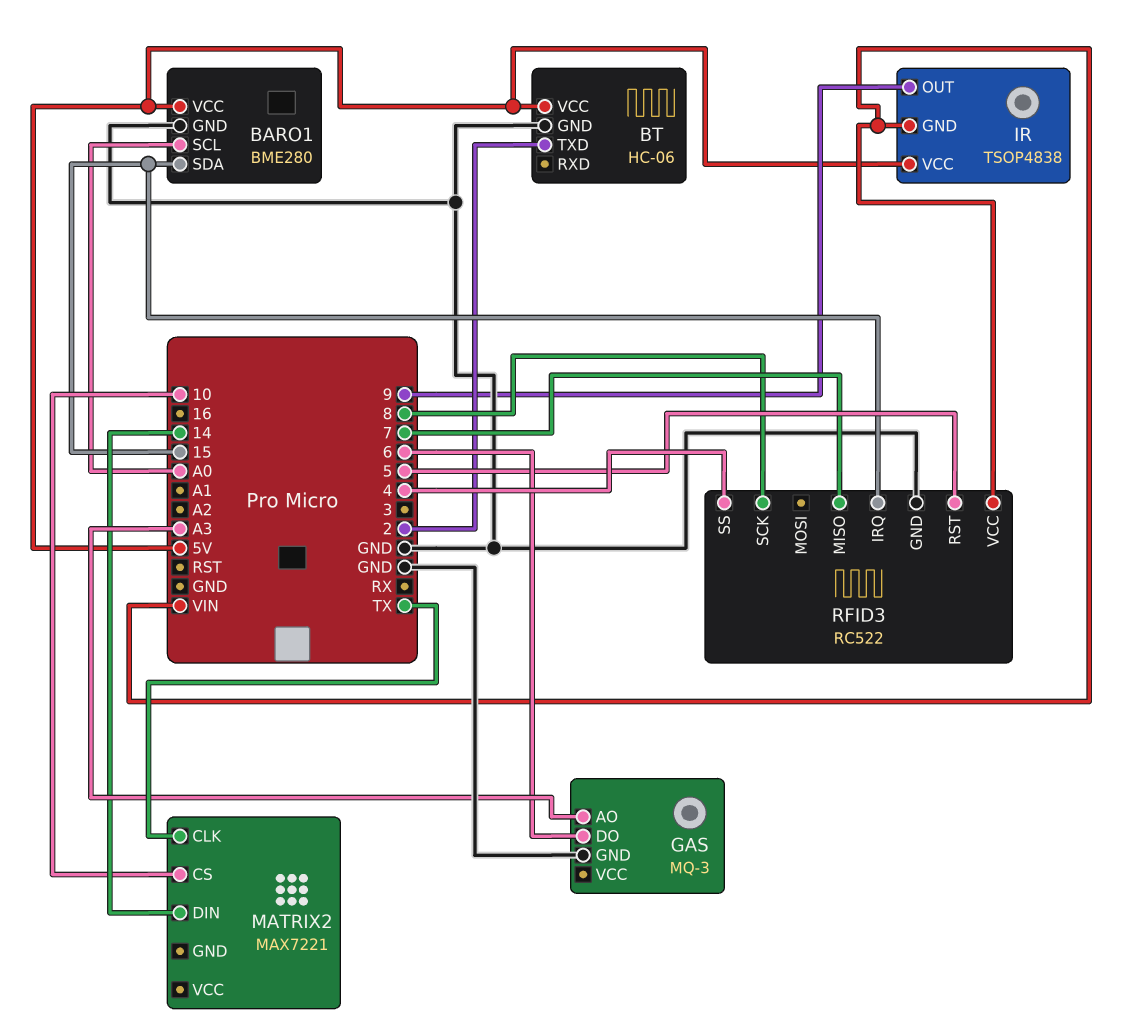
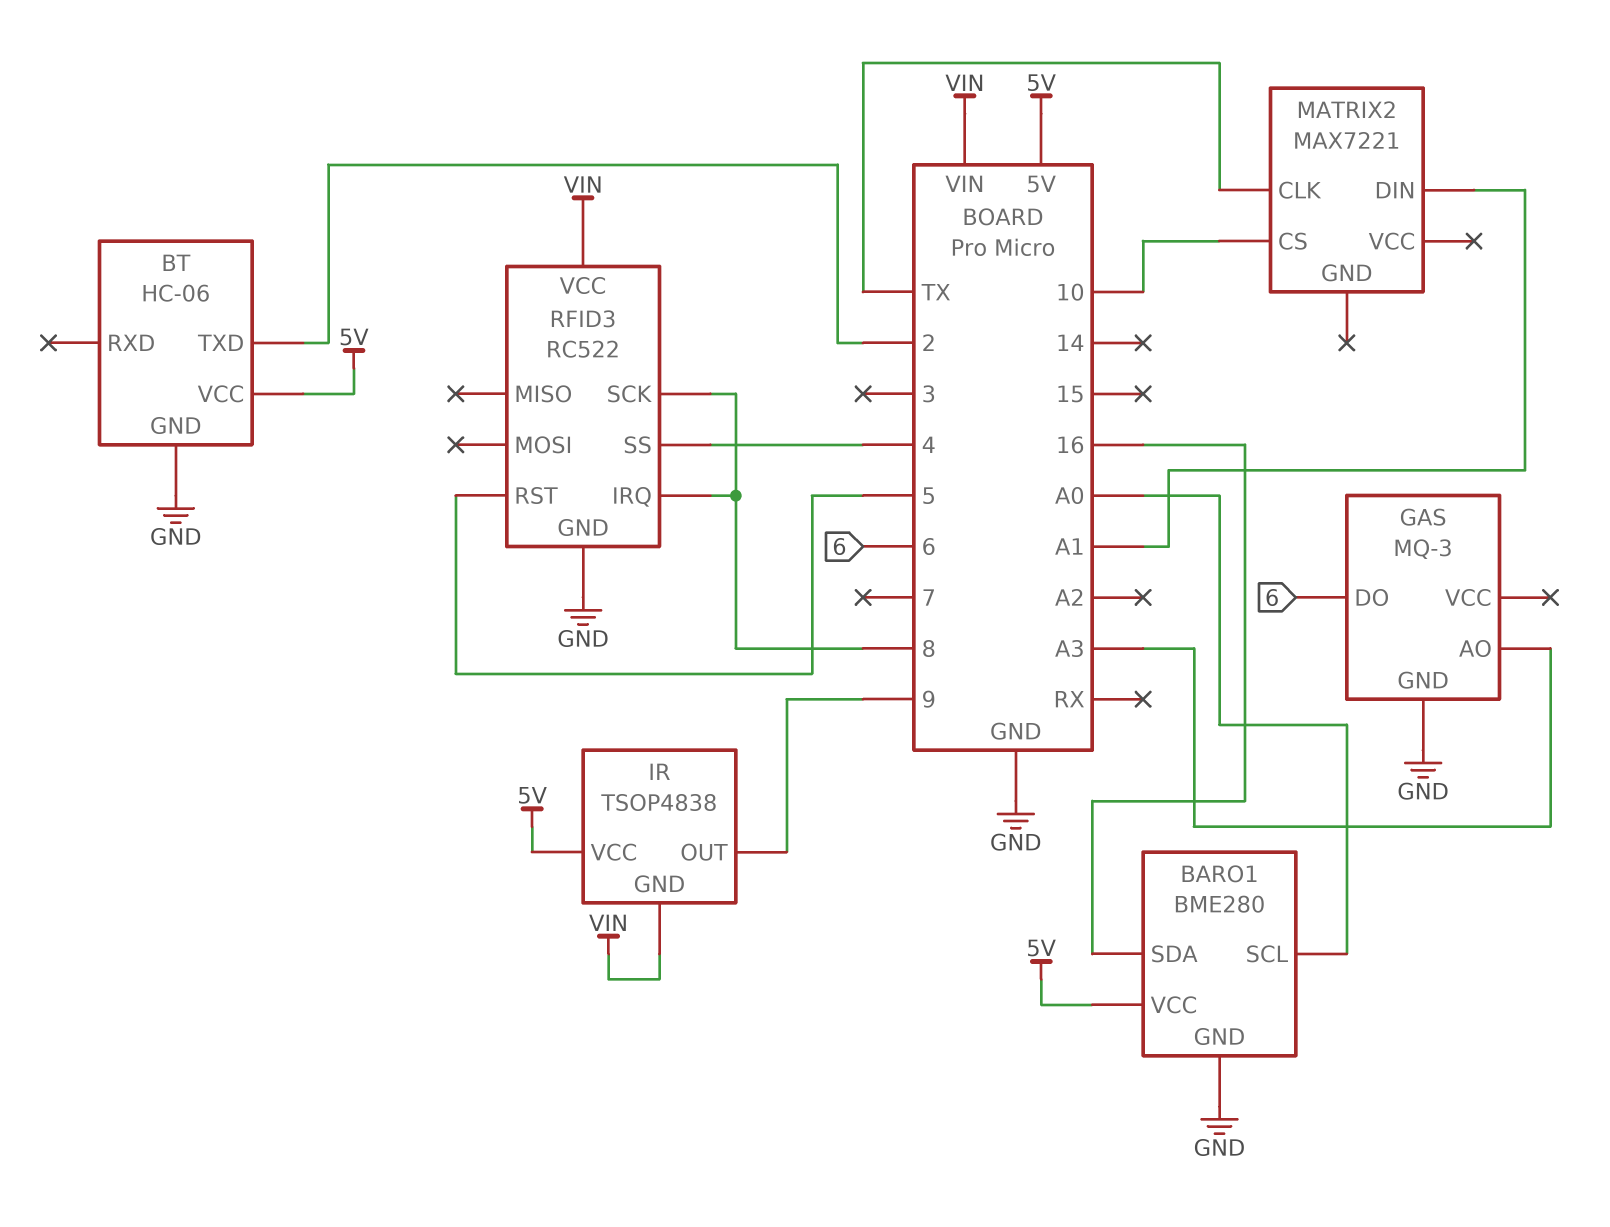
BARO1 pin SDA: 15 -> 16
MATRIX2 pin DIN: 14 -> A1
RFID3 pin IRQ: 15 -> 8
RFID3 pin MISO: 7 -> none

